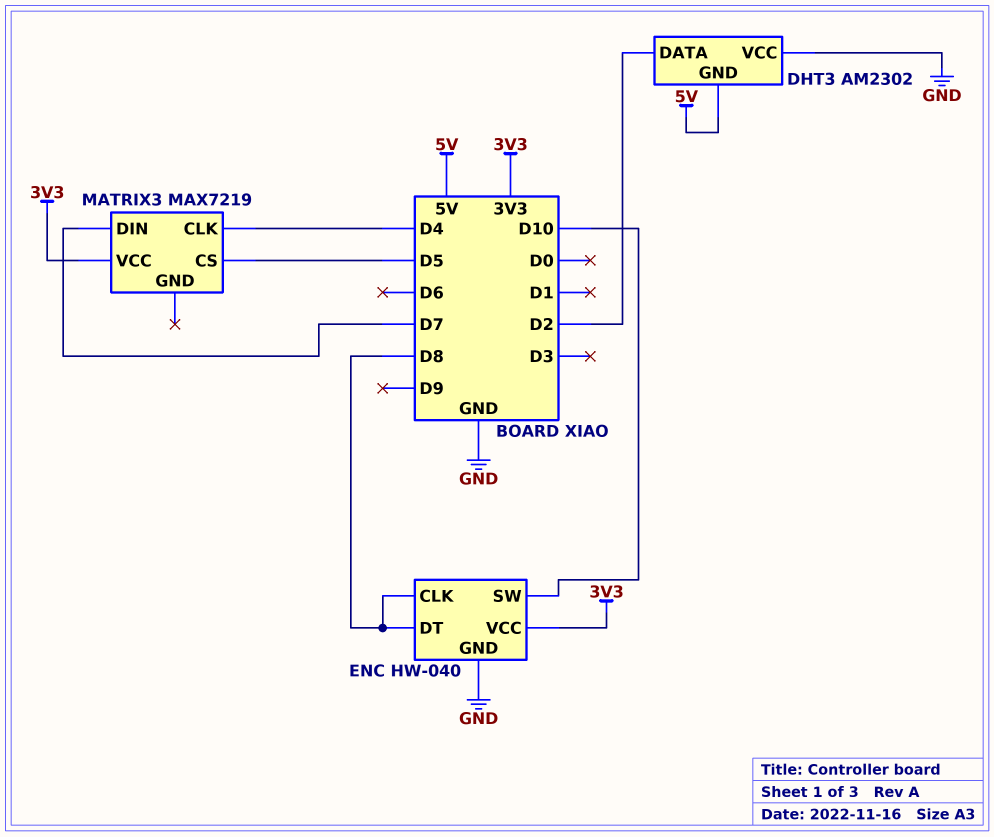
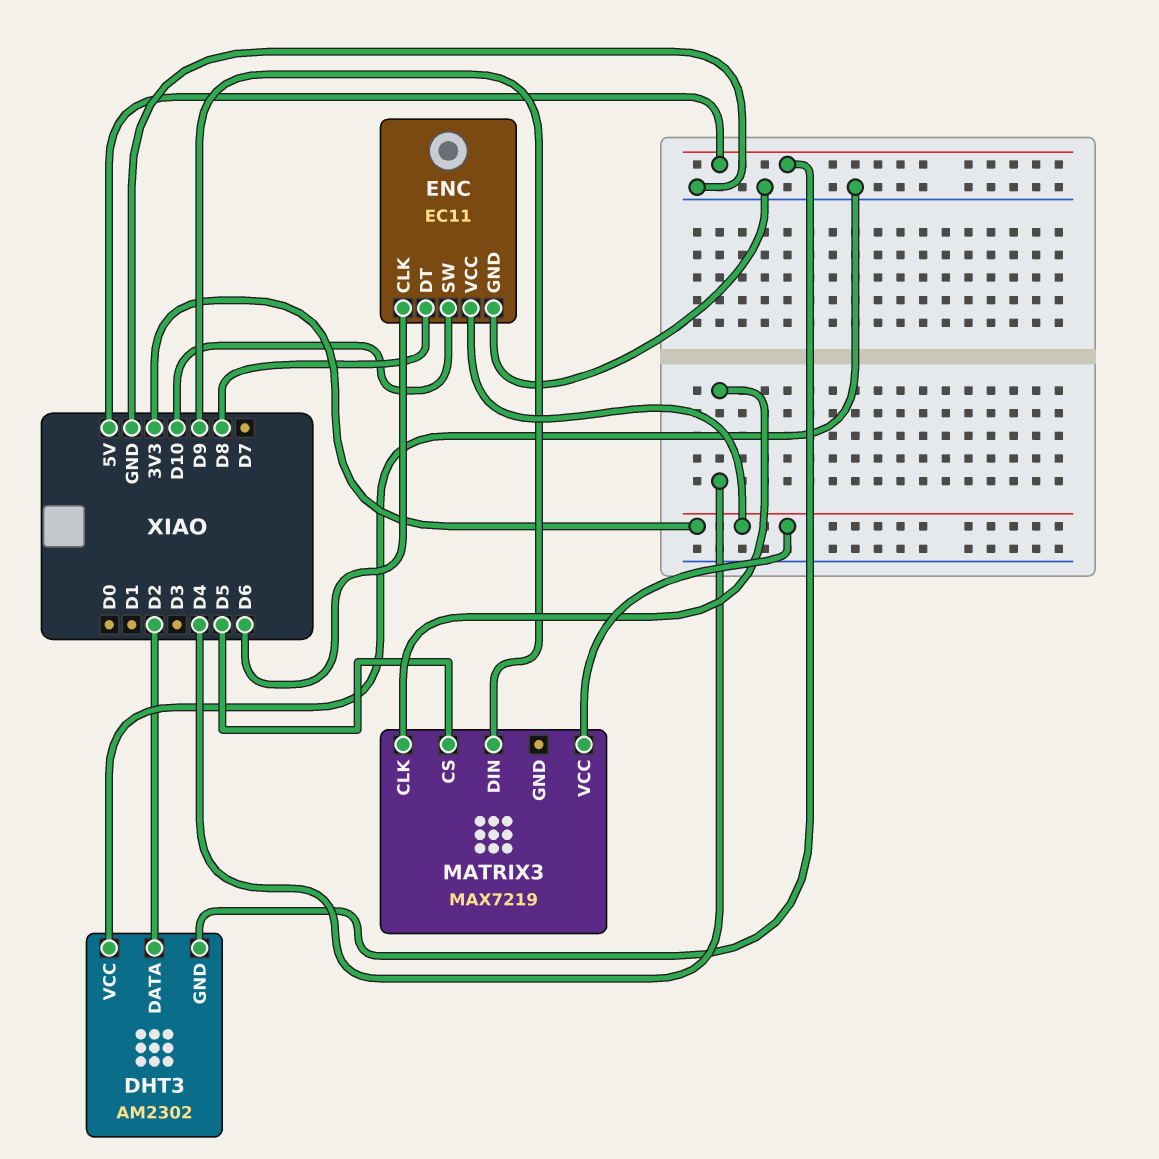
ENC: HW-040 -> EC11
ENC pin CLK: D8 -> D6
MATRIX3 pin DIN: D7 -> D9

